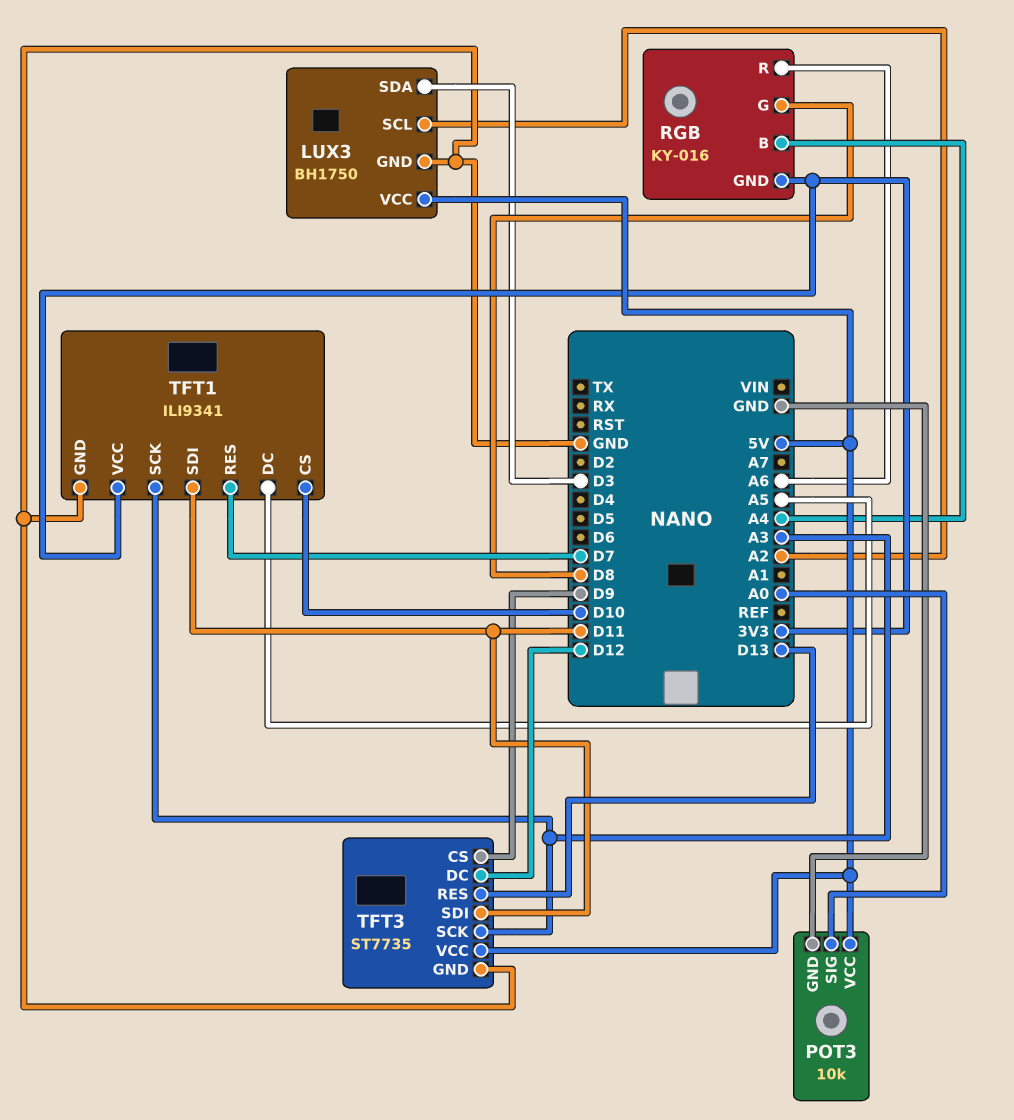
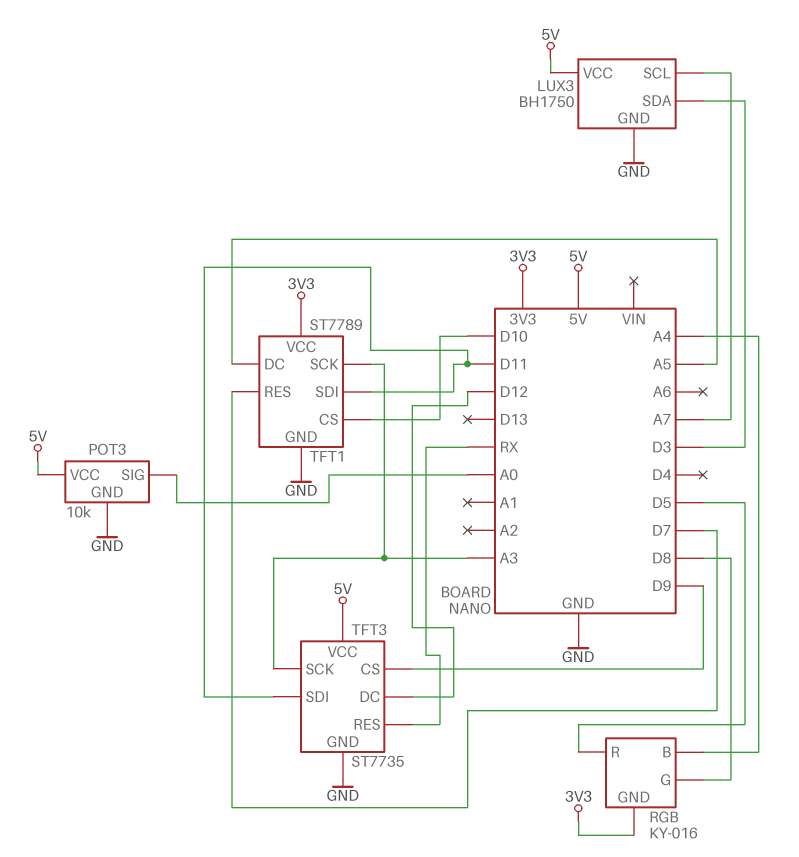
LUX3 pin SCL: A2 -> A7
RGB pin R: A6 -> D5
TFT1: ILI9341 -> ST7789
TFT3 pin RES: D13 -> RX

